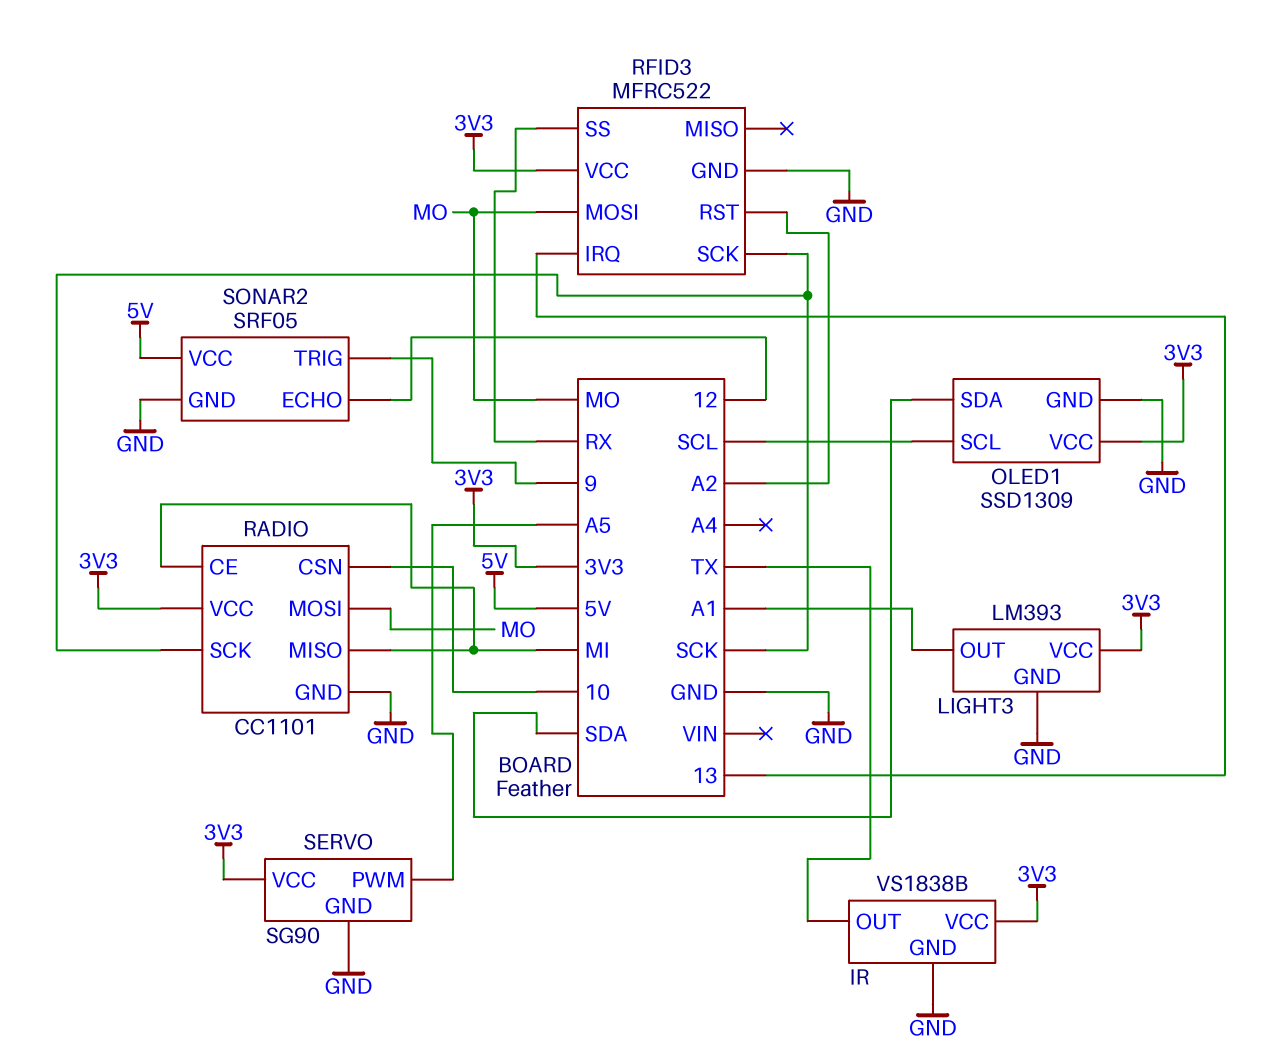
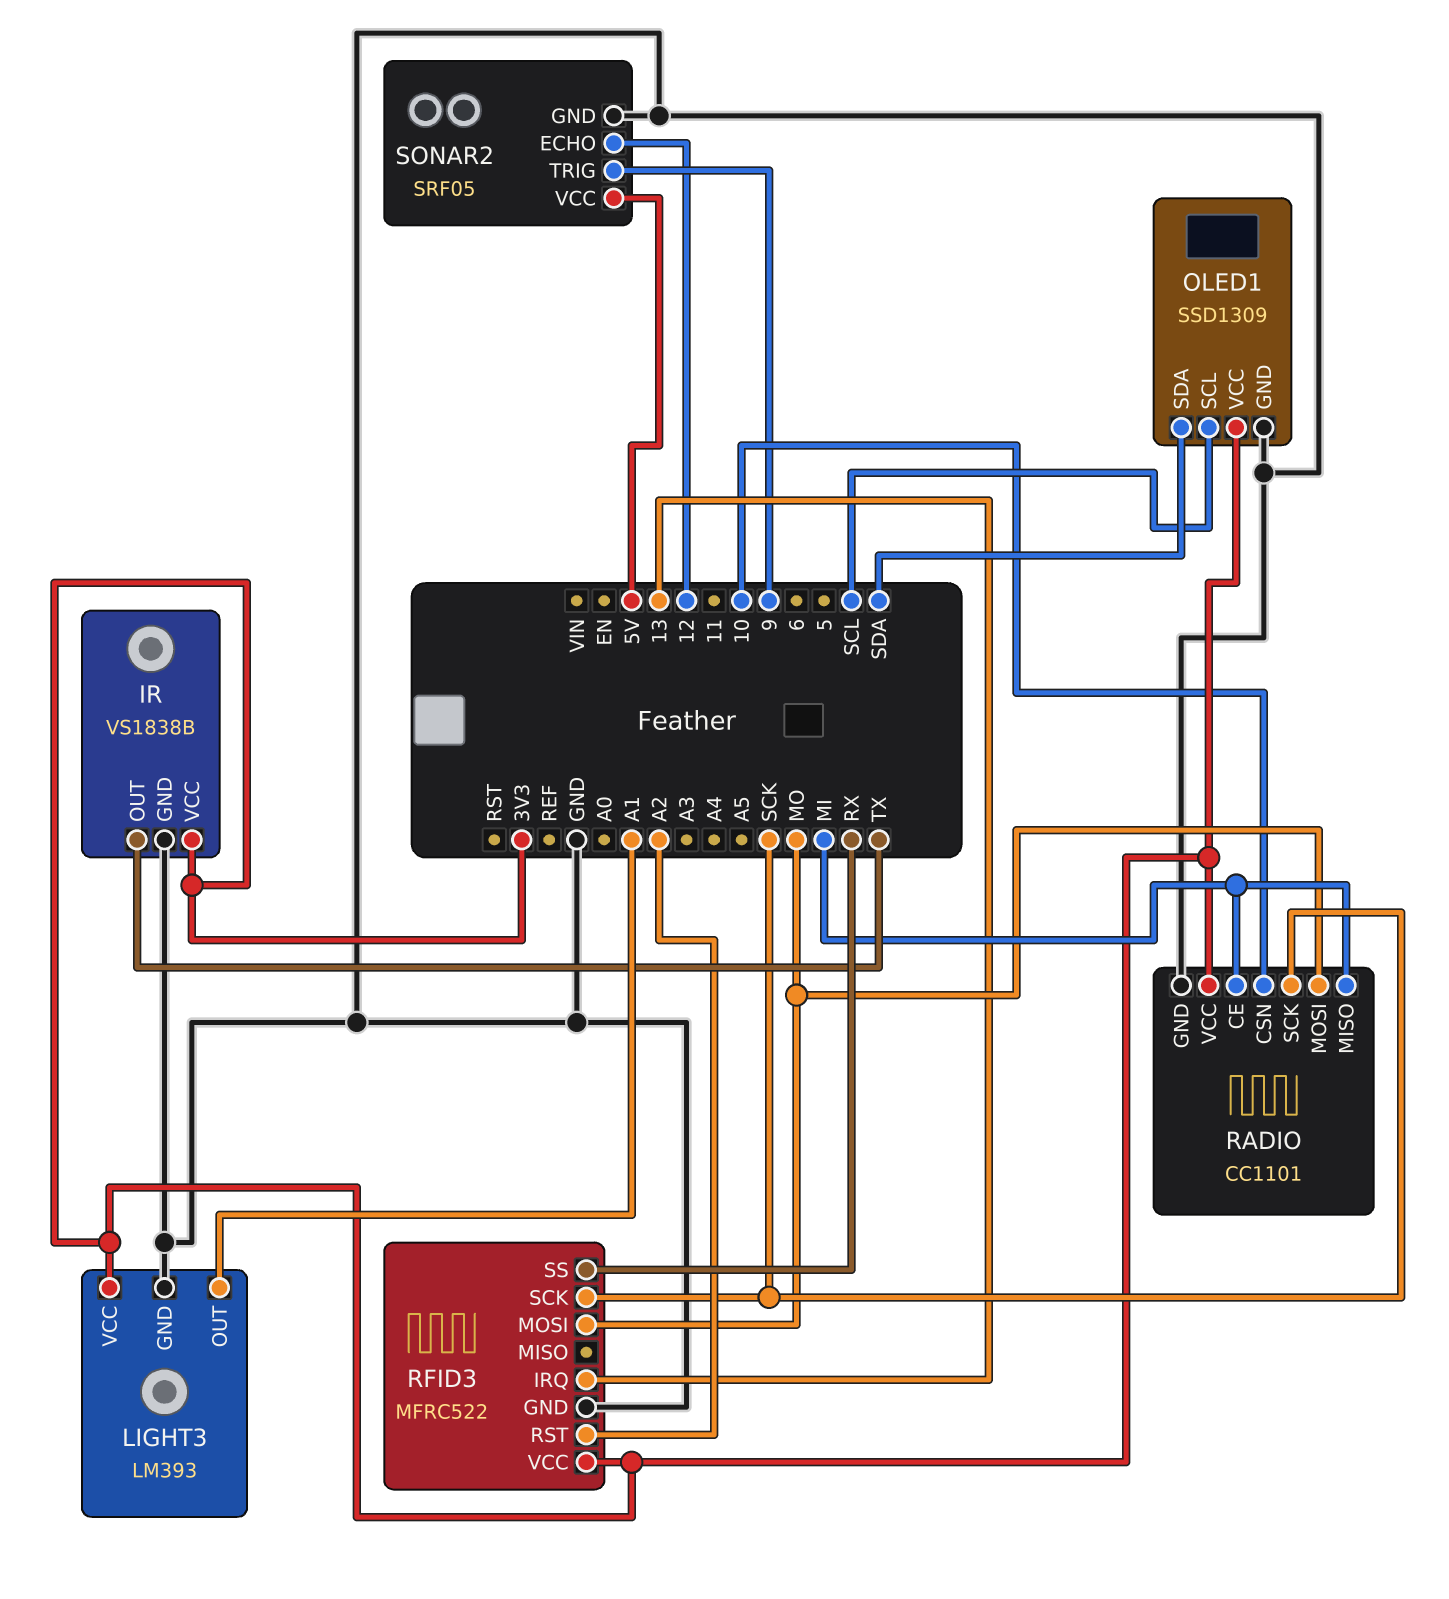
SERVO: SG90 -> none
SERVO pin GND: GND -> none
SERVO pin PWM: A5 -> none
SERVO pin VCC: 3V3 -> none

